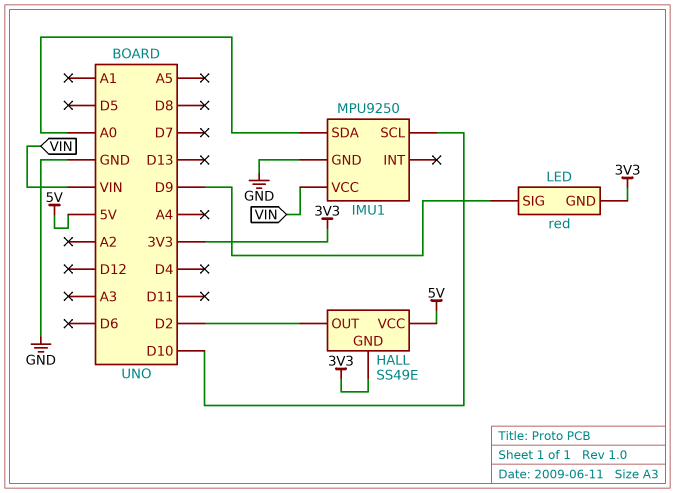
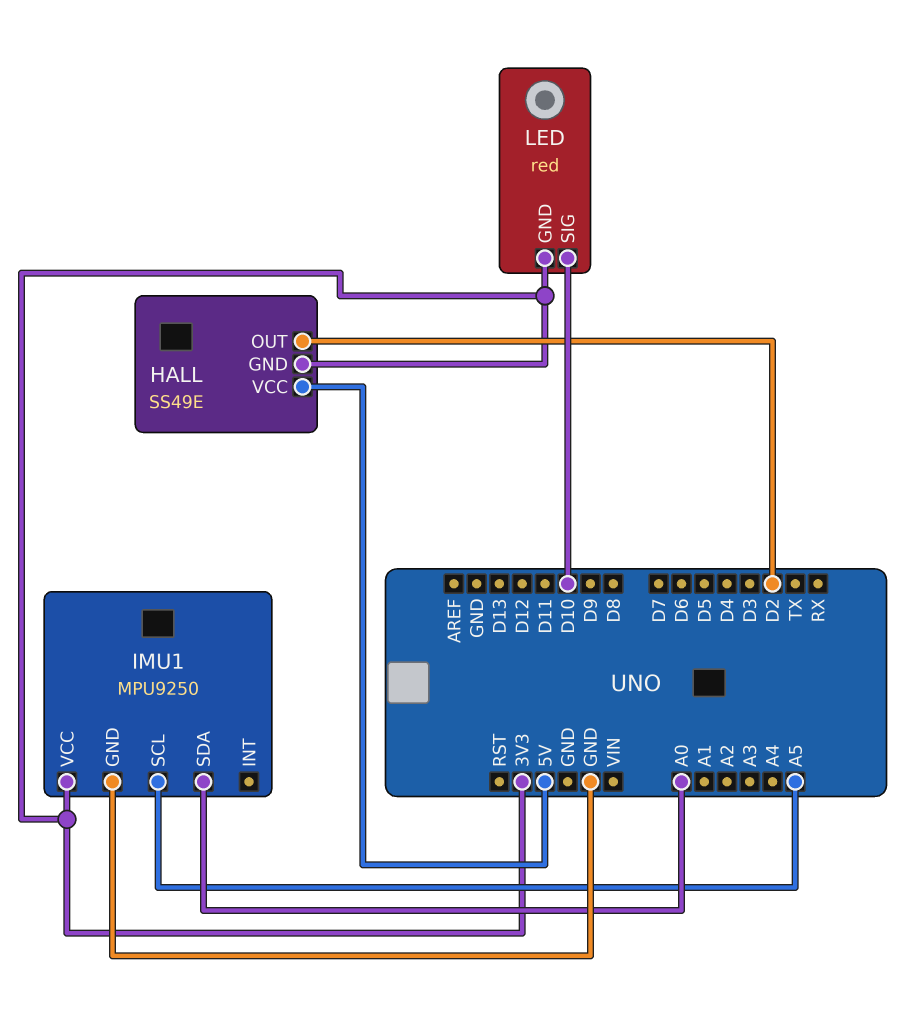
IMU1 pin SCL: D10 -> A5
IMU1 pin VCC: VIN -> 3V3
LED pin SIG: D9 -> D10

